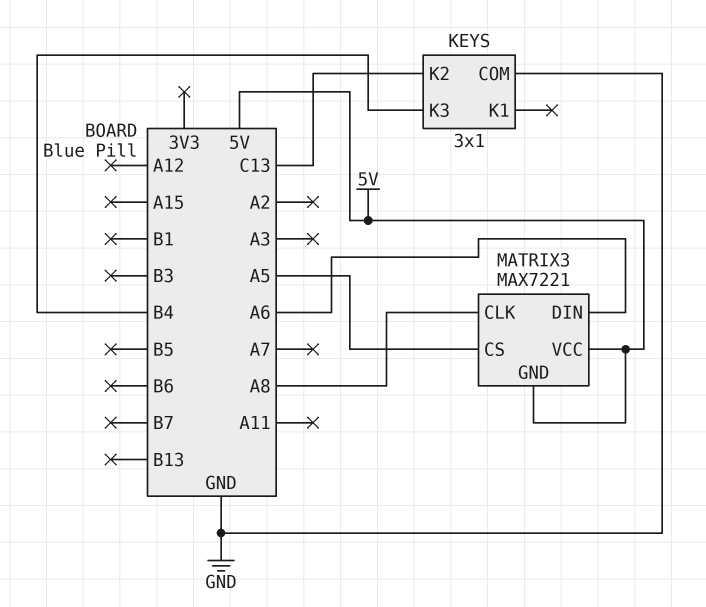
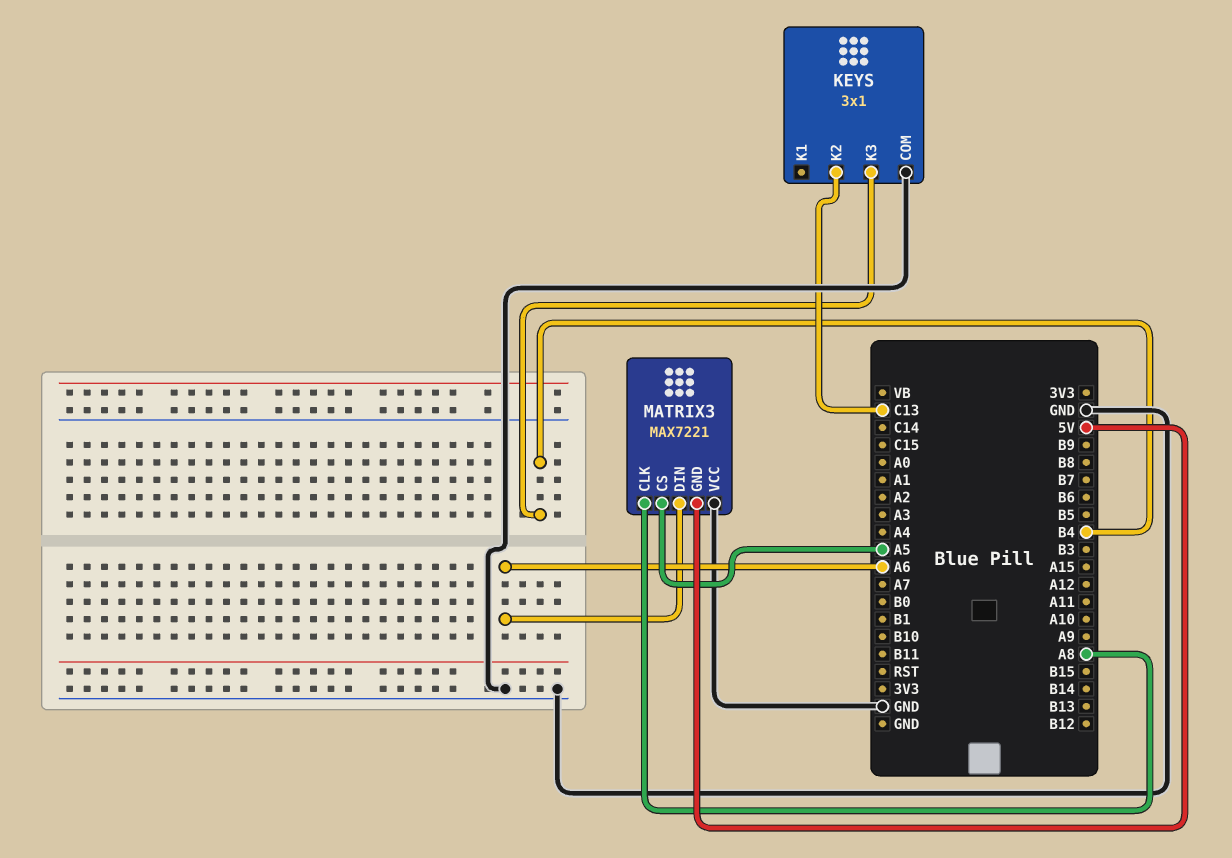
MATRIX3 pin VCC: 5V -> GND

